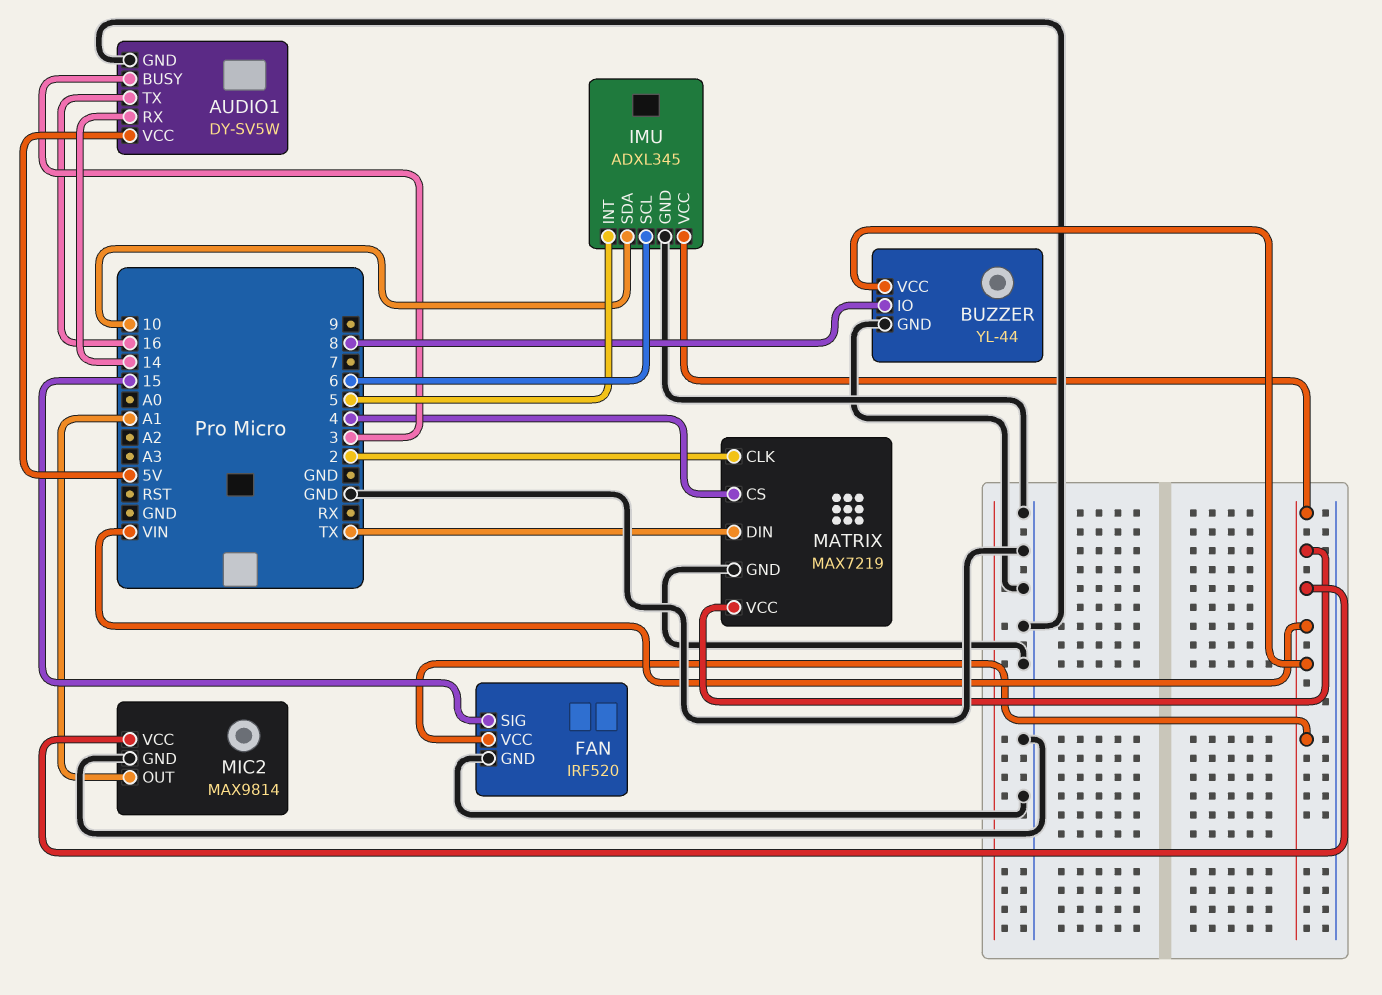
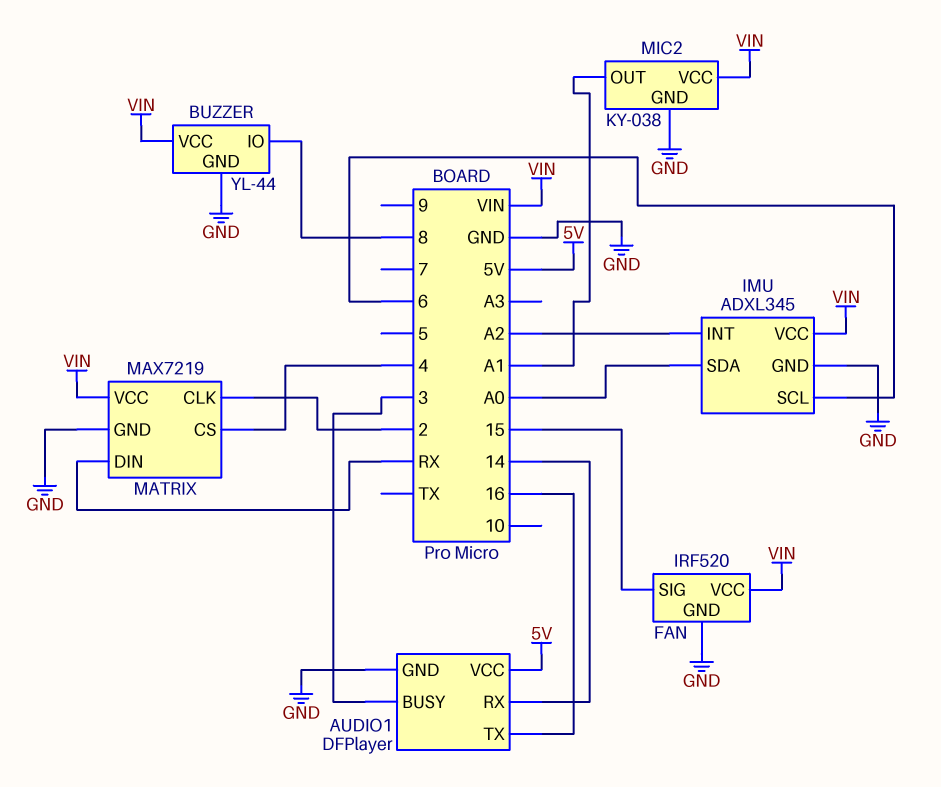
AUDIO1: DY-SV5W -> DFPlayer
IMU pin INT: 5 -> A2
IMU pin SDA: 10 -> A0
MATRIX pin DIN: TX -> RX
MIC2: MAX9814 -> KY-038

